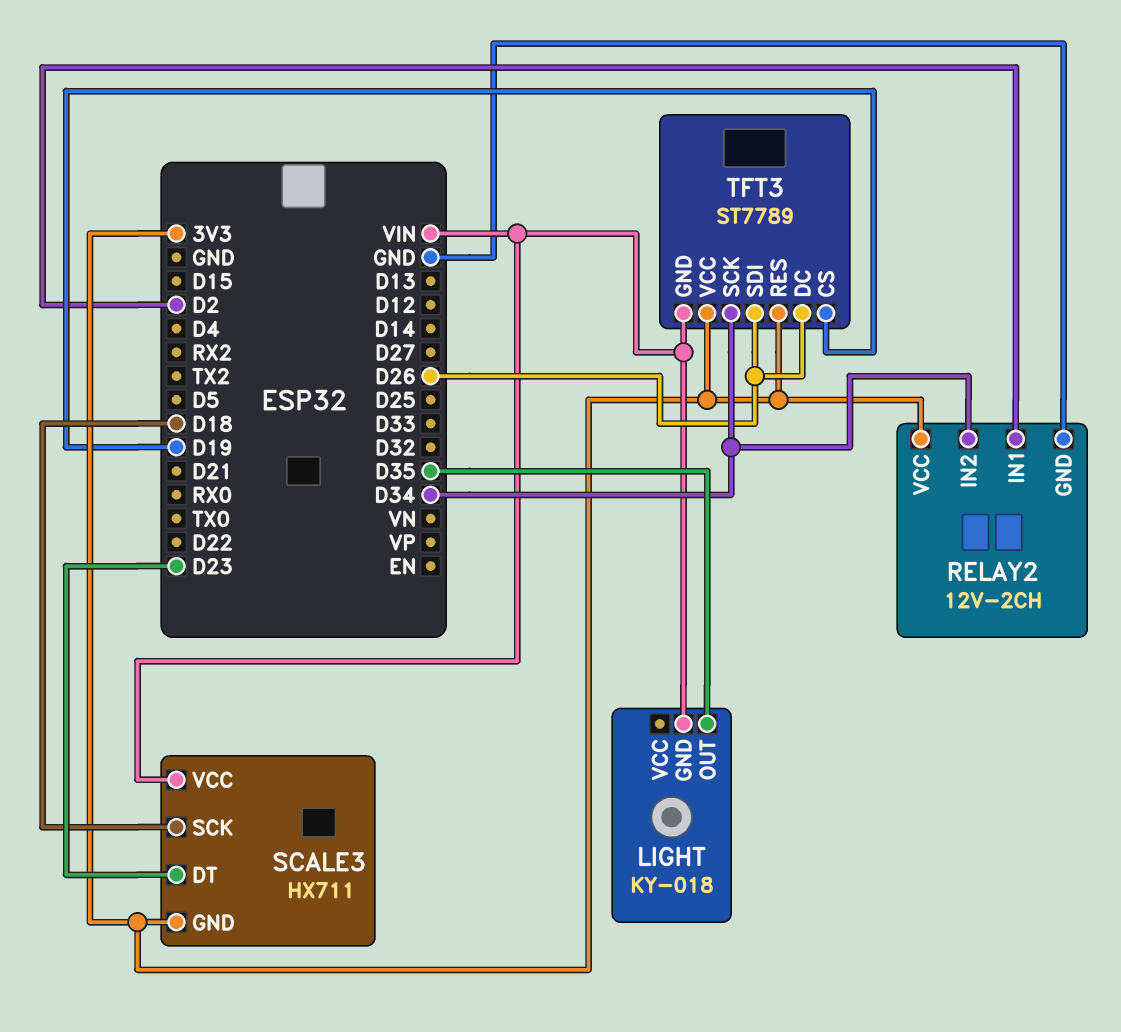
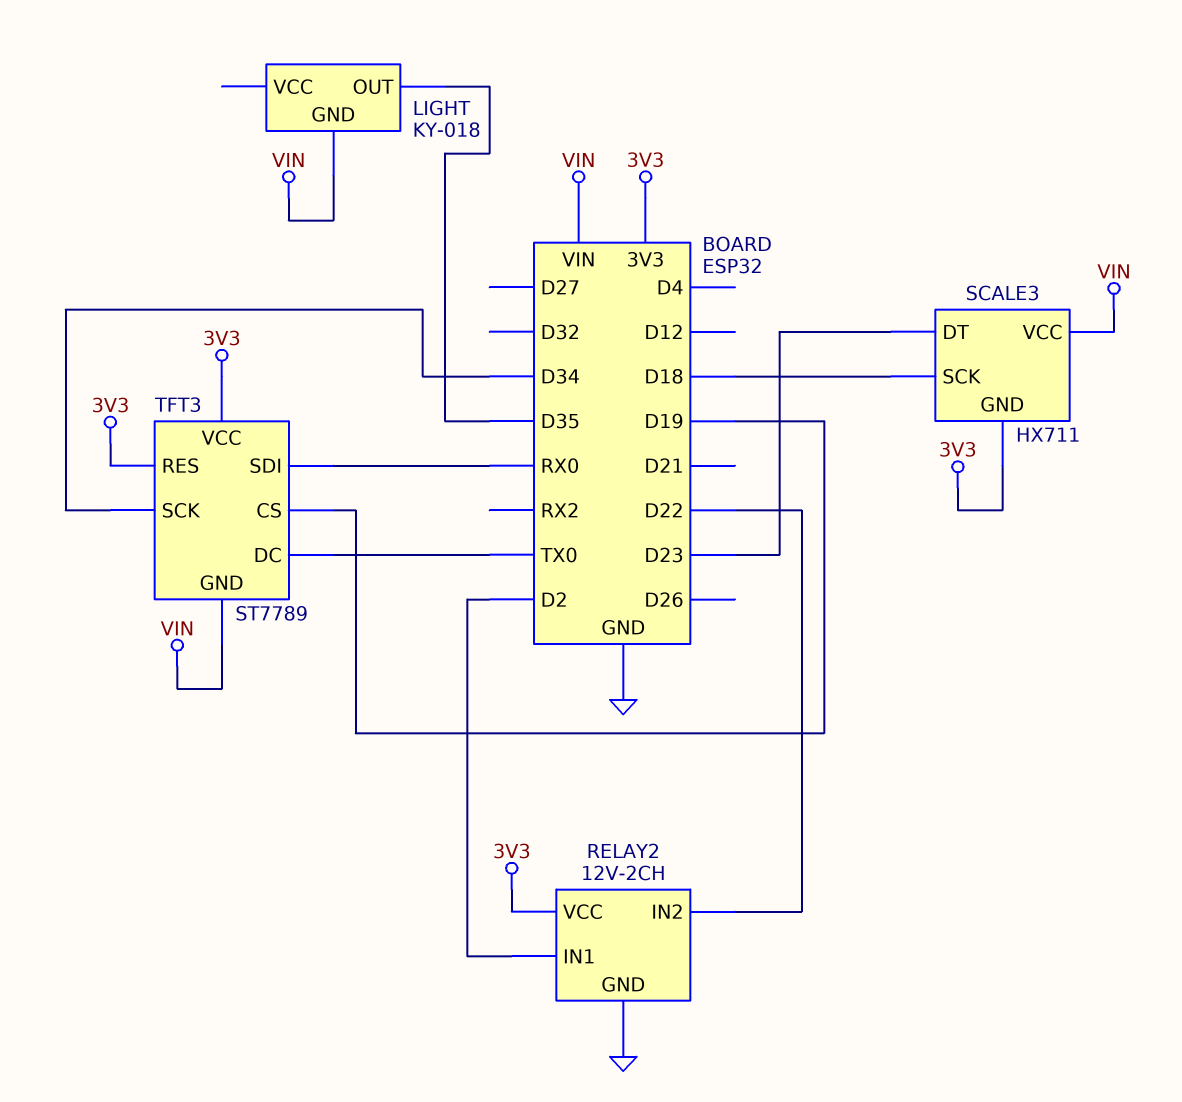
RELAY2 pin IN2: D34 -> D22
TFT3 pin DC: D26 -> TX0
TFT3 pin SDI: D26 -> RX0

